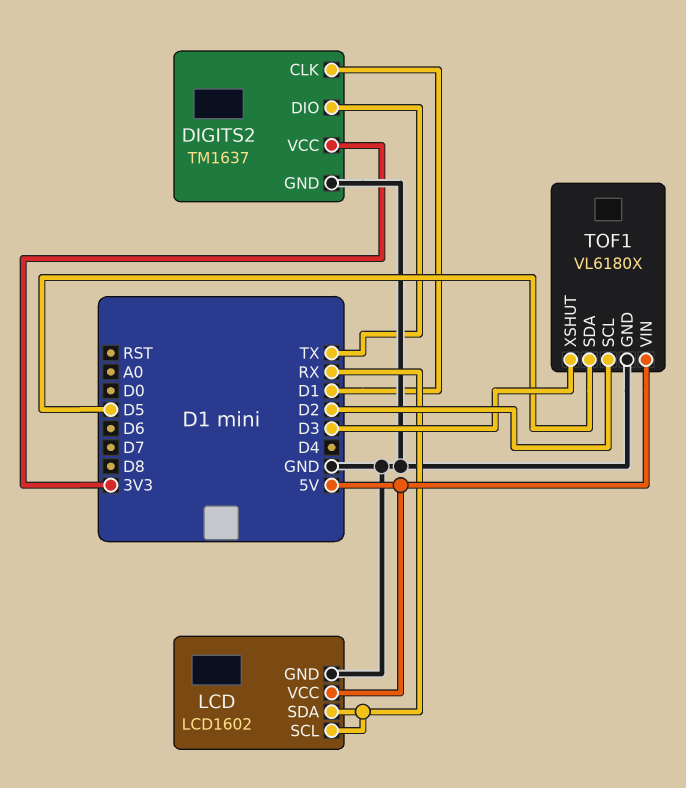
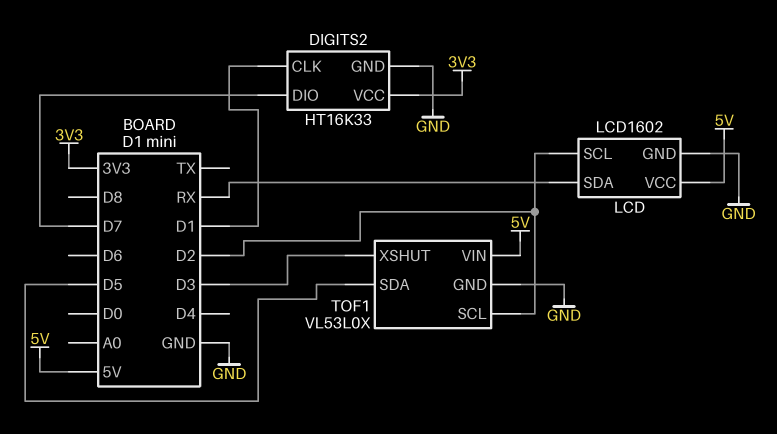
DIGITS2: TM1637 -> HT16K33
DIGITS2 pin DIO: TX -> D7
LCD pin SCL: RX -> D2
TOF1: VL6180X -> VL53L0X

